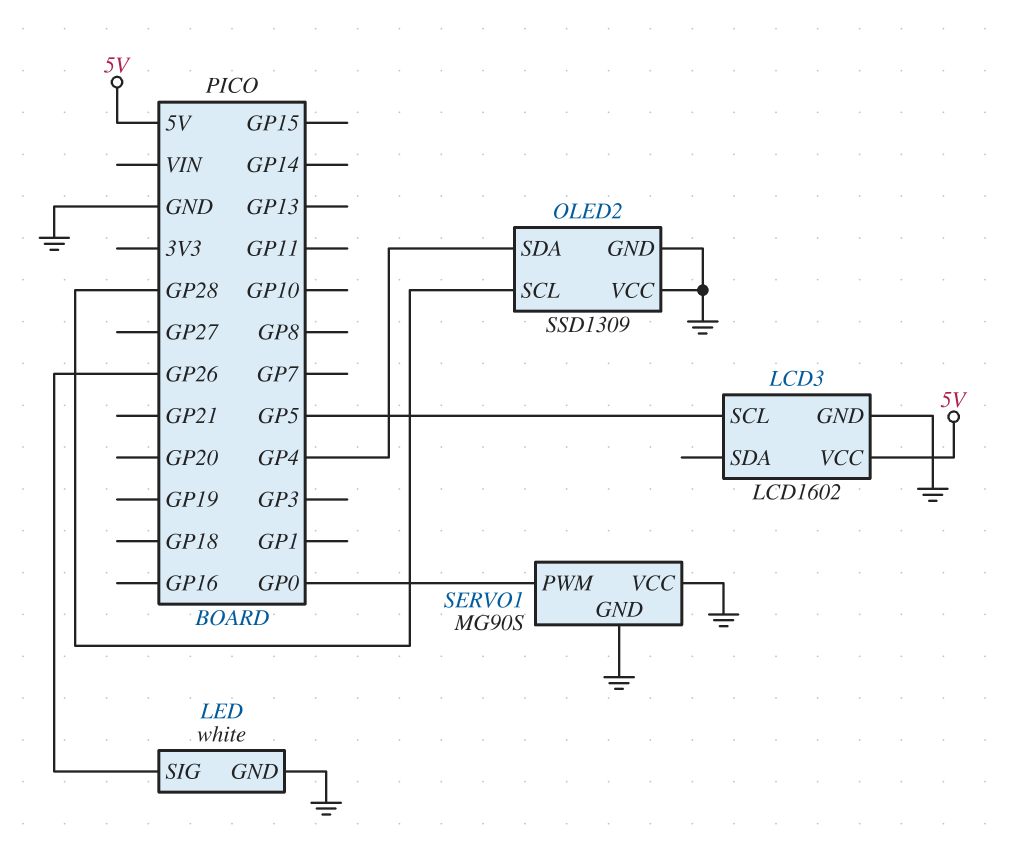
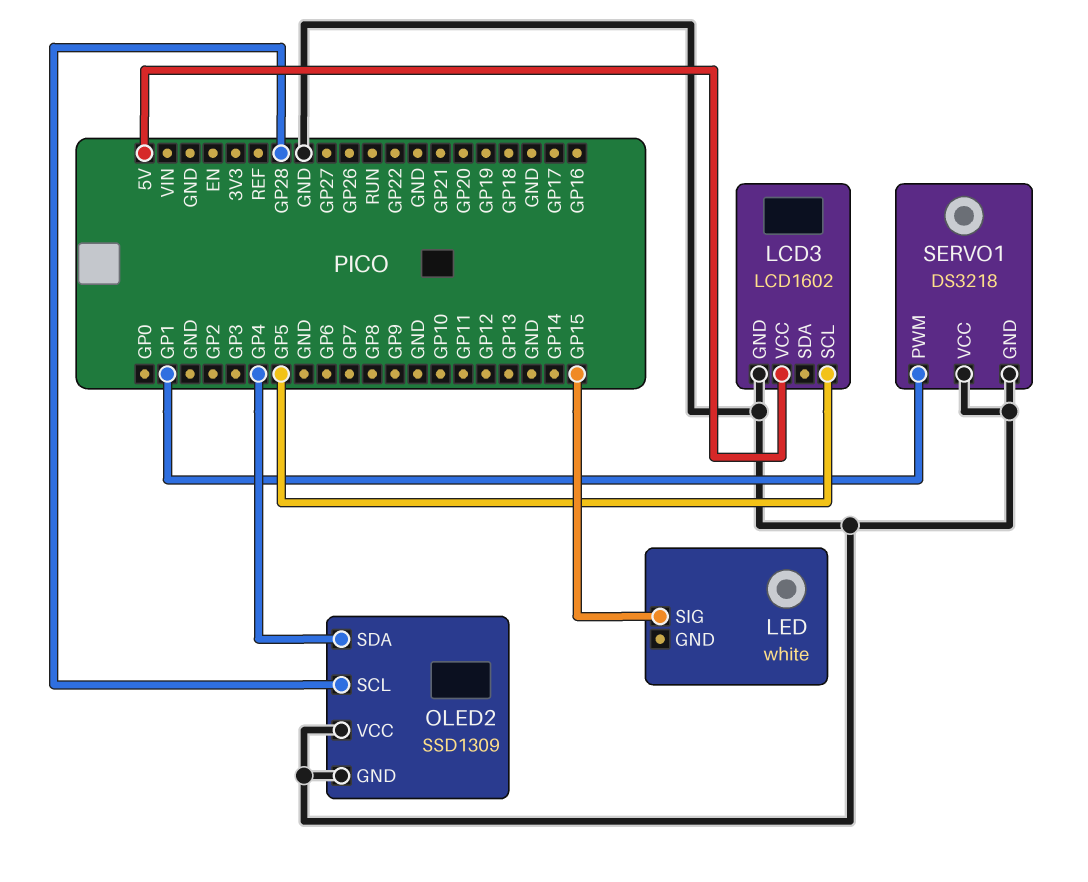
LED pin GND: GND -> none
LED pin SIG: GP26 -> GP15
SERVO1: MG90S -> DS3218
SERVO1 pin PWM: GP0 -> GP1

